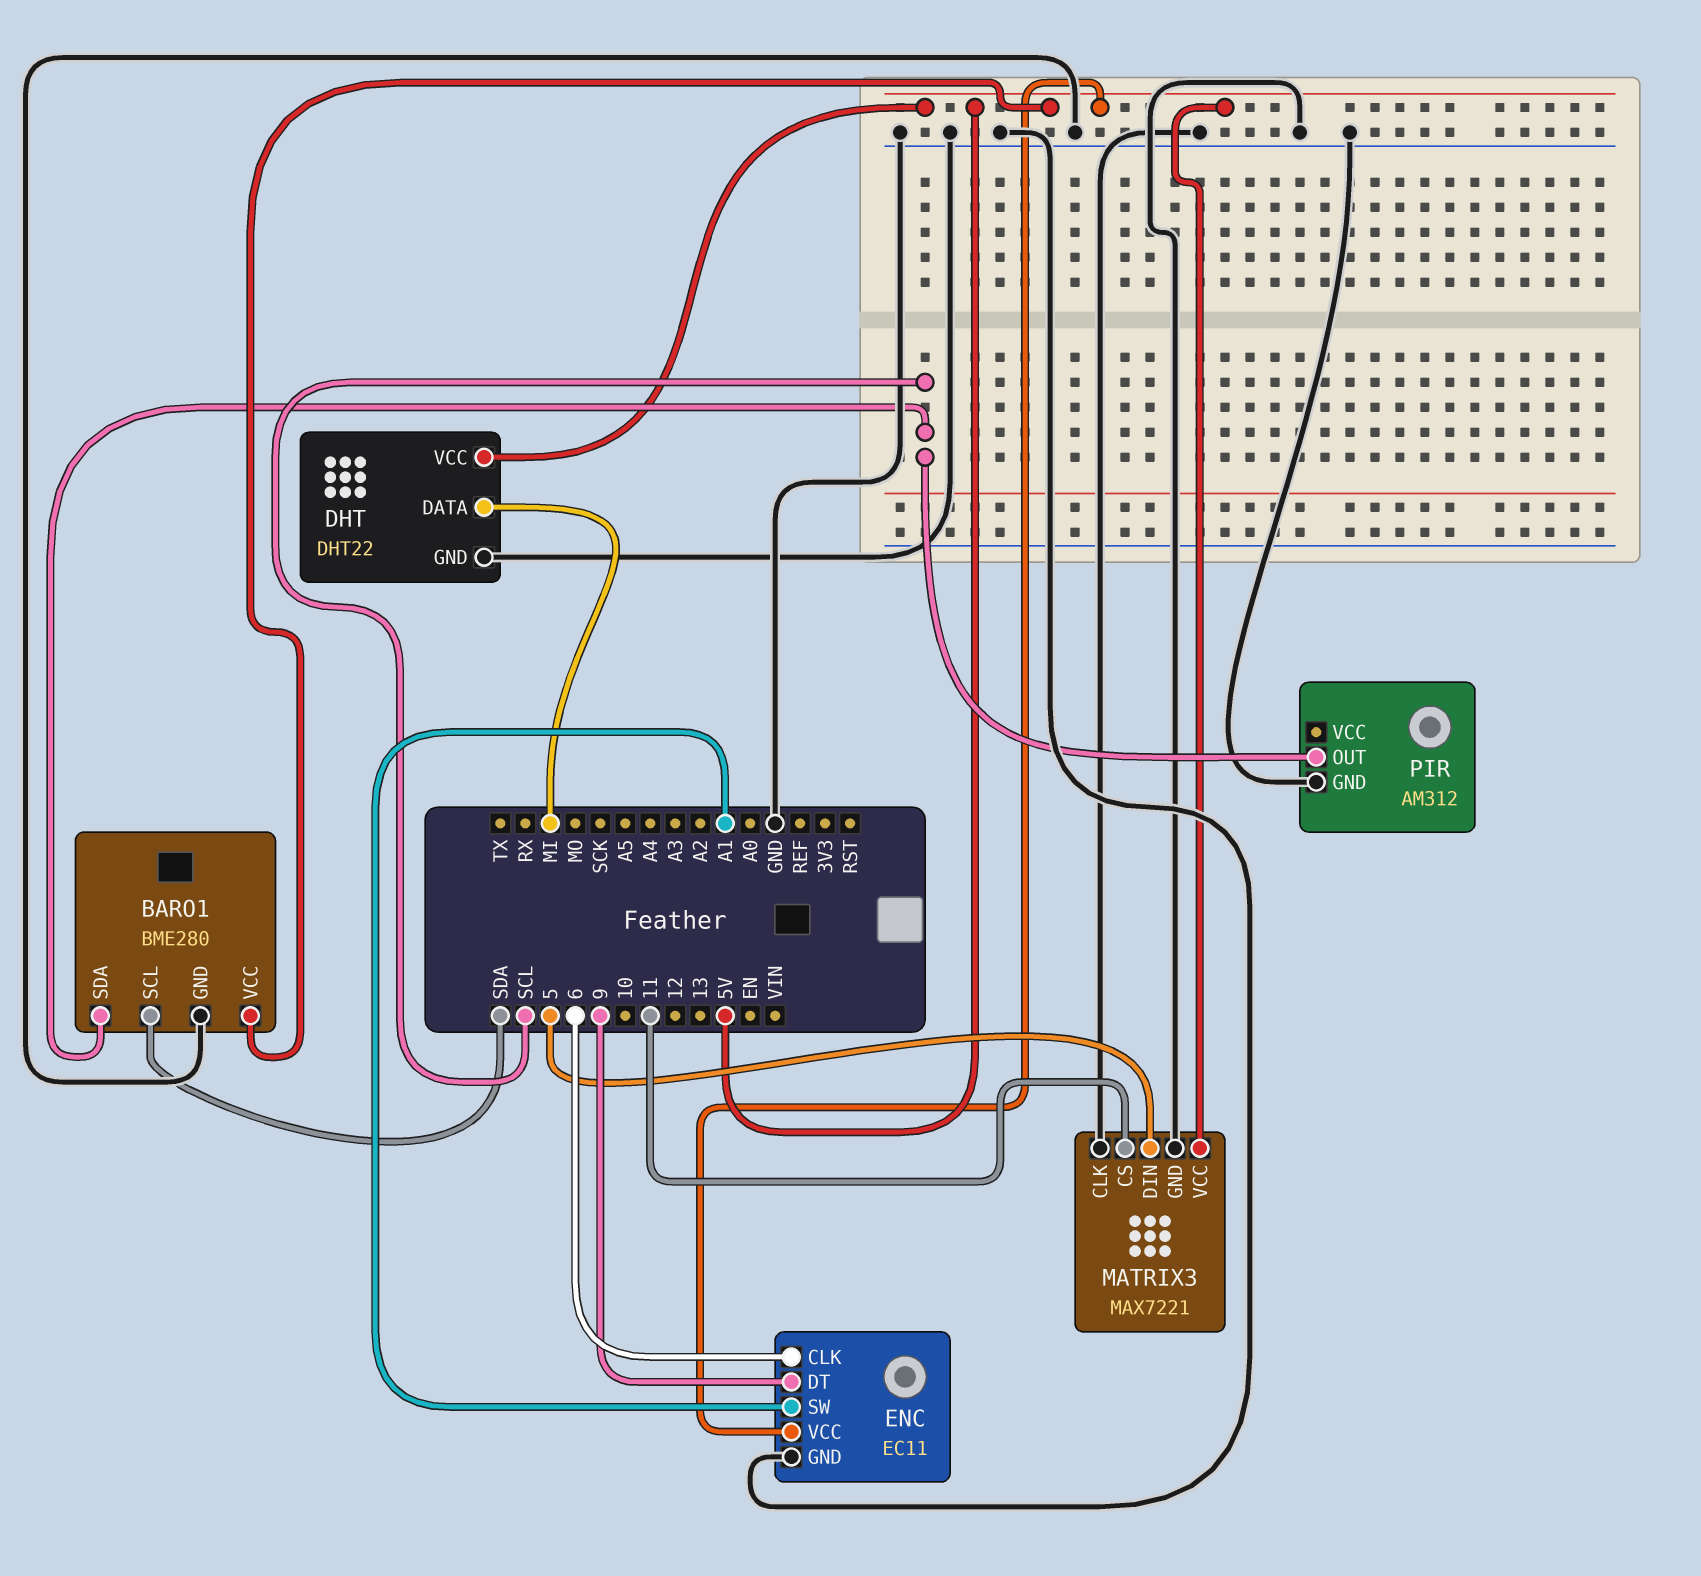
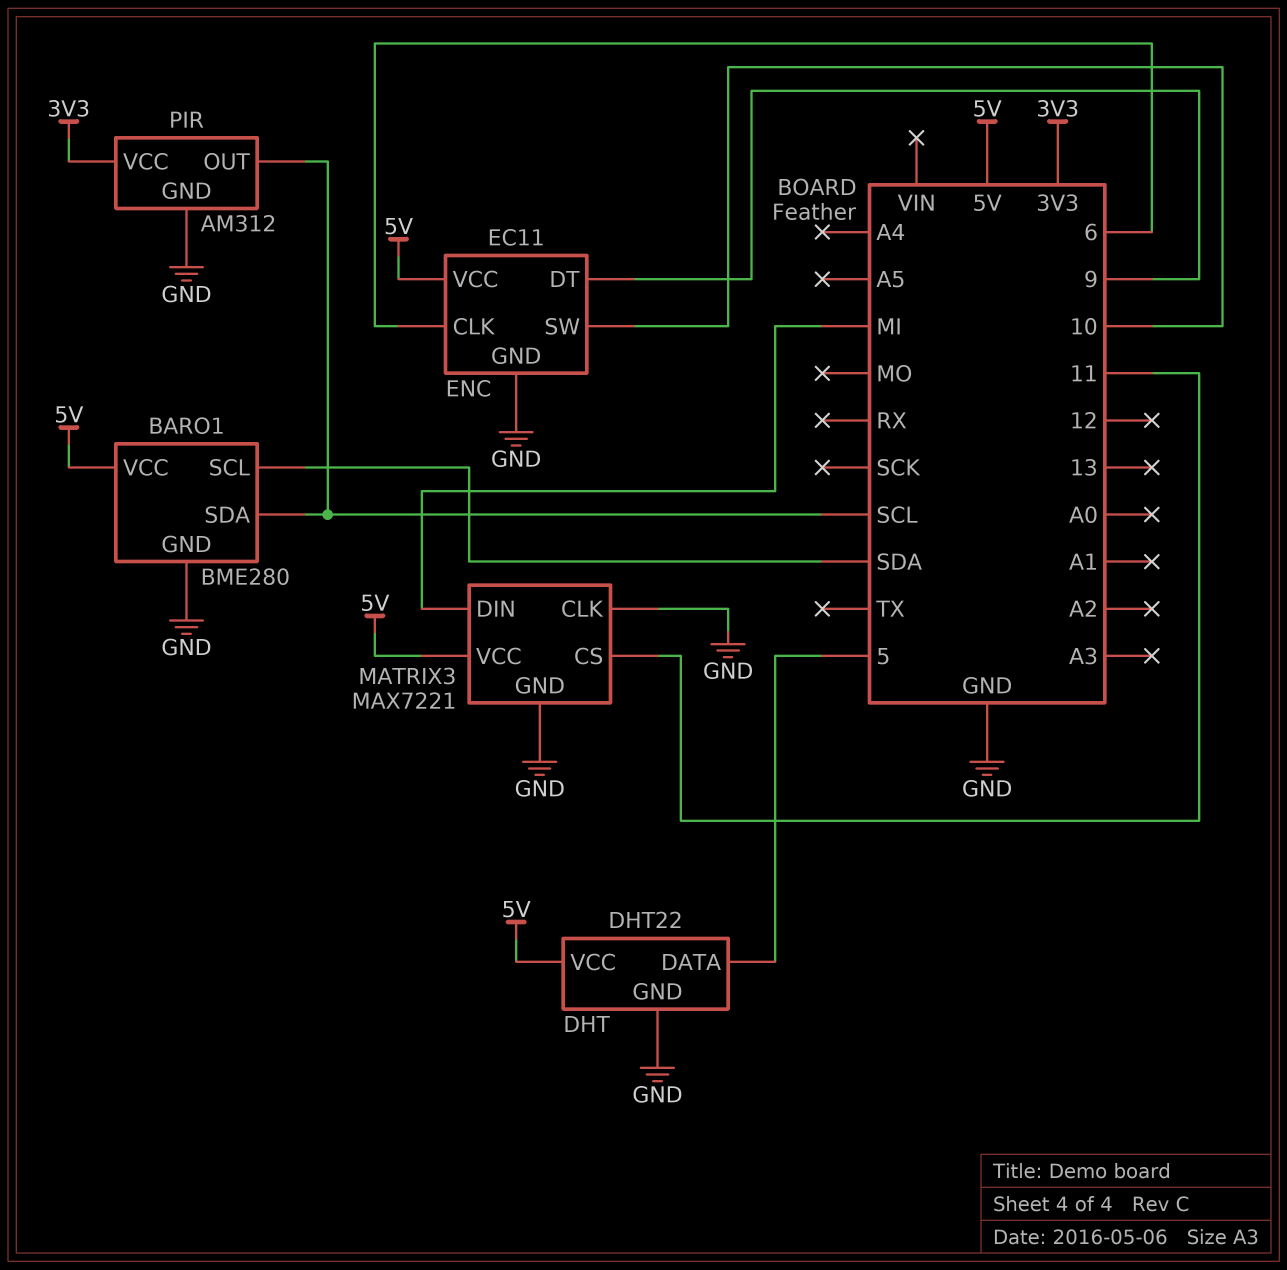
DHT pin DATA: MI -> 5
ENC pin SW: A1 -> 10
MATRIX3 pin DIN: 5 -> MI
PIR pin VCC: none -> 3V3

